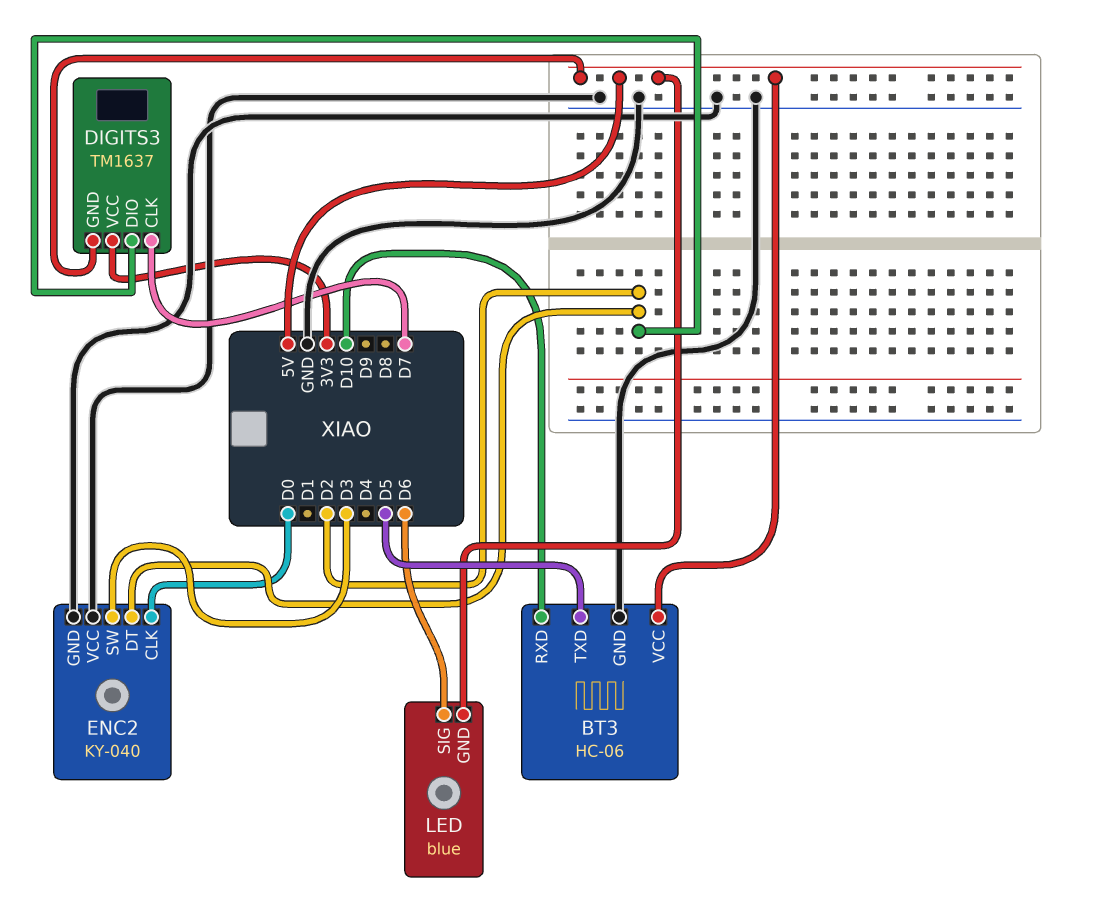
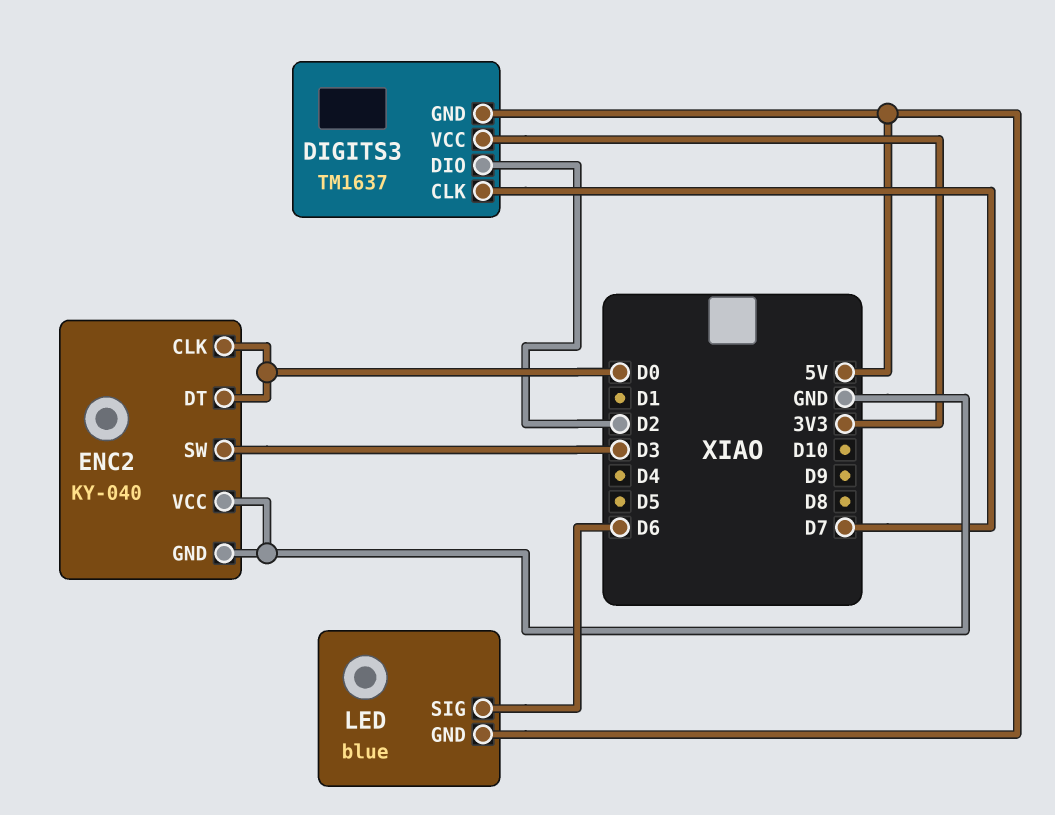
BT3: HC-06 -> none
BT3 pin GND: GND -> none
BT3 pin RXD: D10 -> none
BT3 pin TXD: D5 -> none
BT3 pin VCC: 5V -> none
ENC2 pin DT: D2 -> D0

